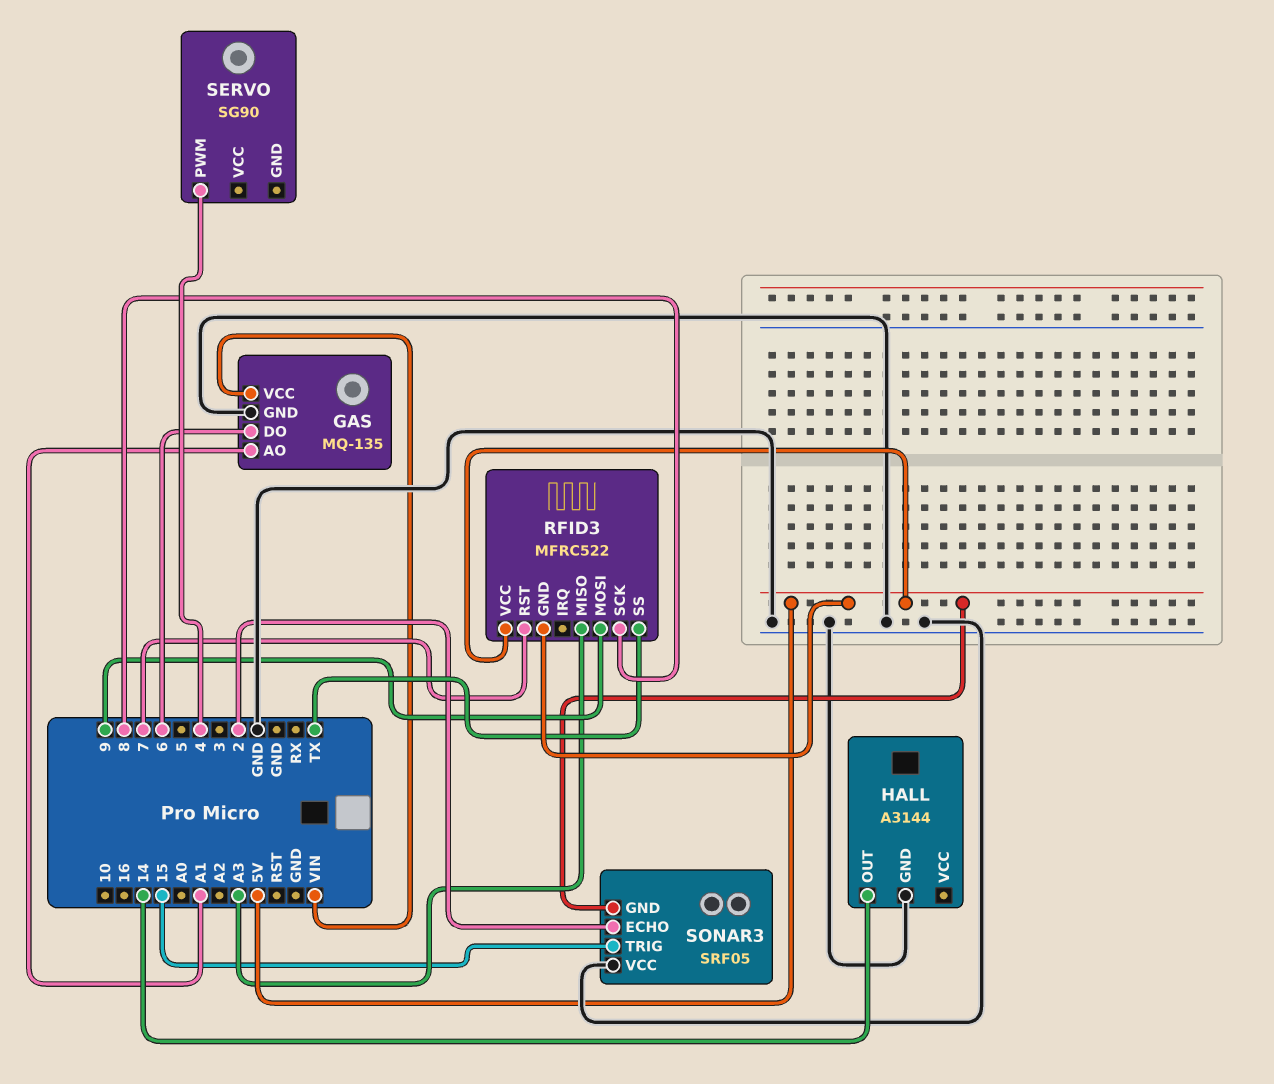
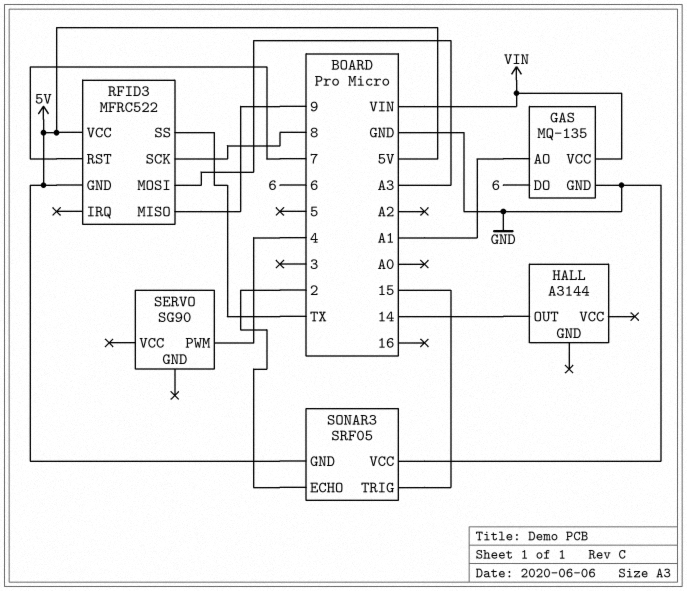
HALL pin GND: GND -> none
RFID3 pin MISO: A3 -> 9
RFID3 pin MOSI: 9 -> A3

